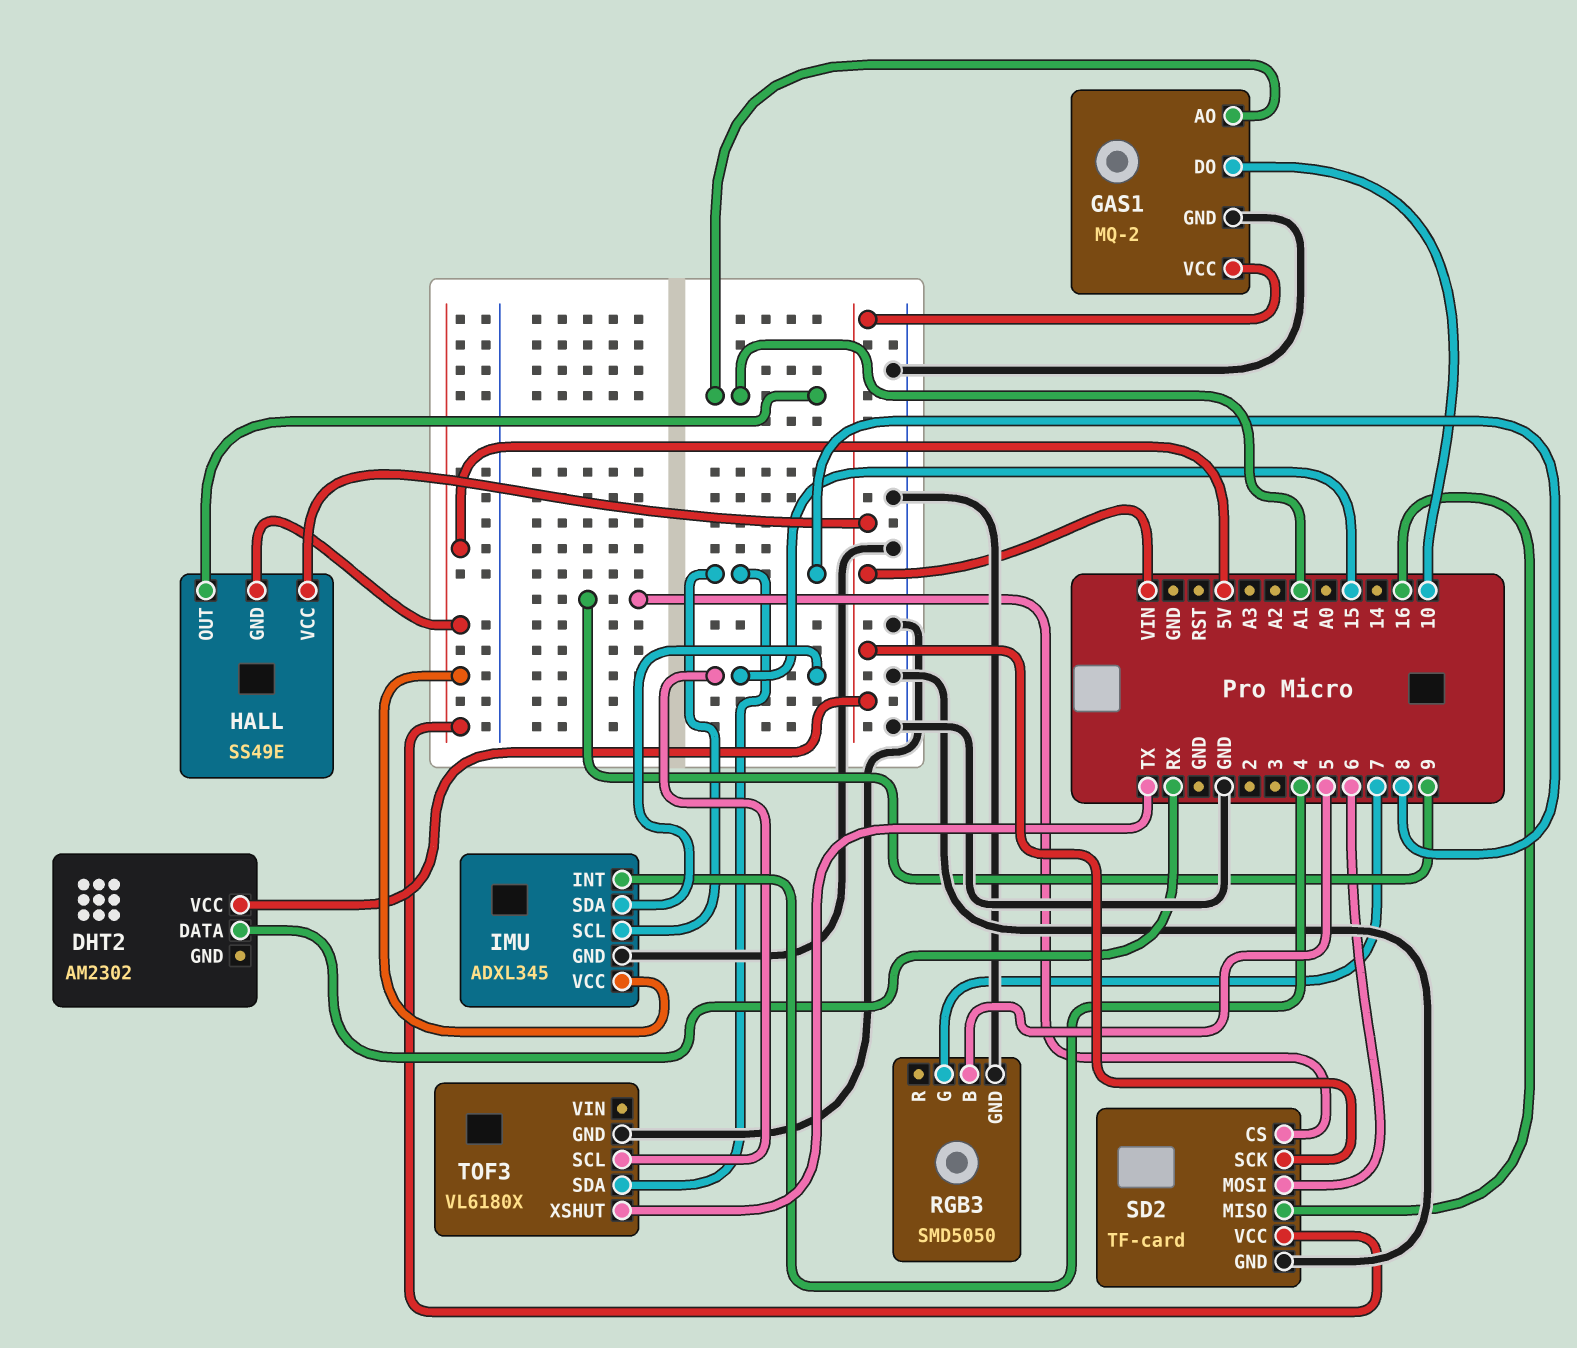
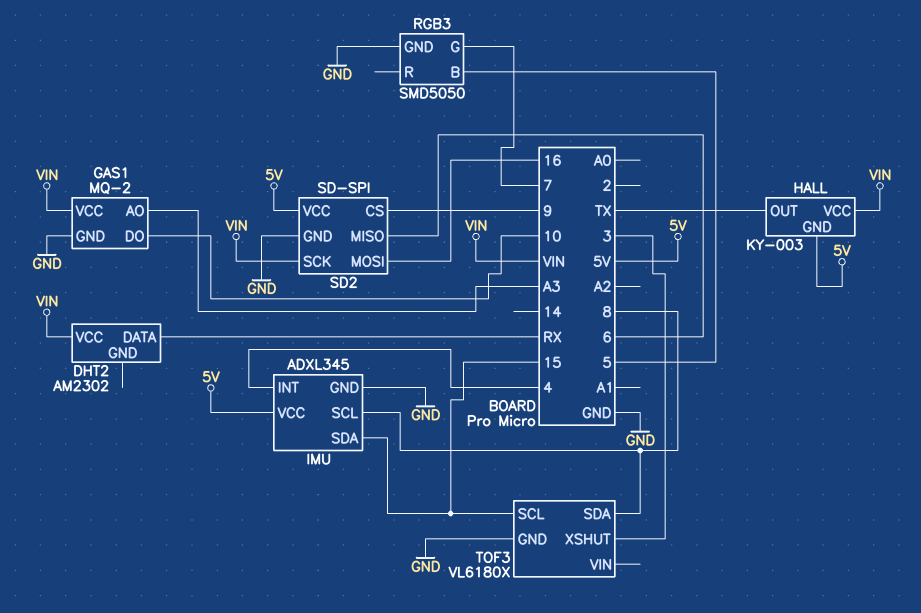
GAS1 pin AO: A1 -> A3
HALL: SS49E -> KY-003
HALL pin OUT: A1 -> TX
SD2: TF-card -> SD-SPI
SD2 pin MISO: 16 -> 6
SD2 pin MOSI: 6 -> 16
TOF3 pin XSHUT: TX -> 3

